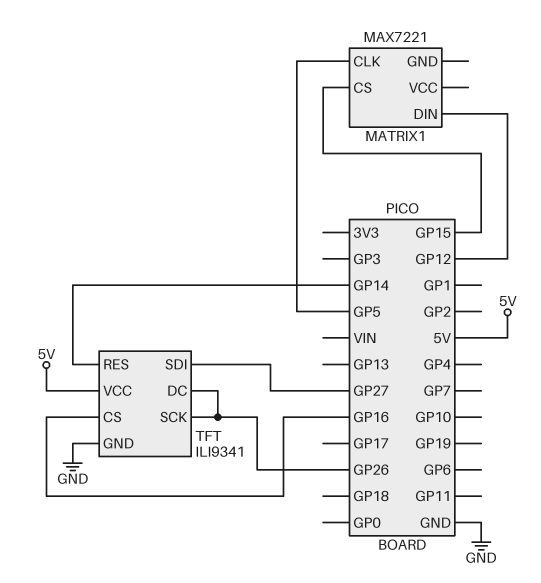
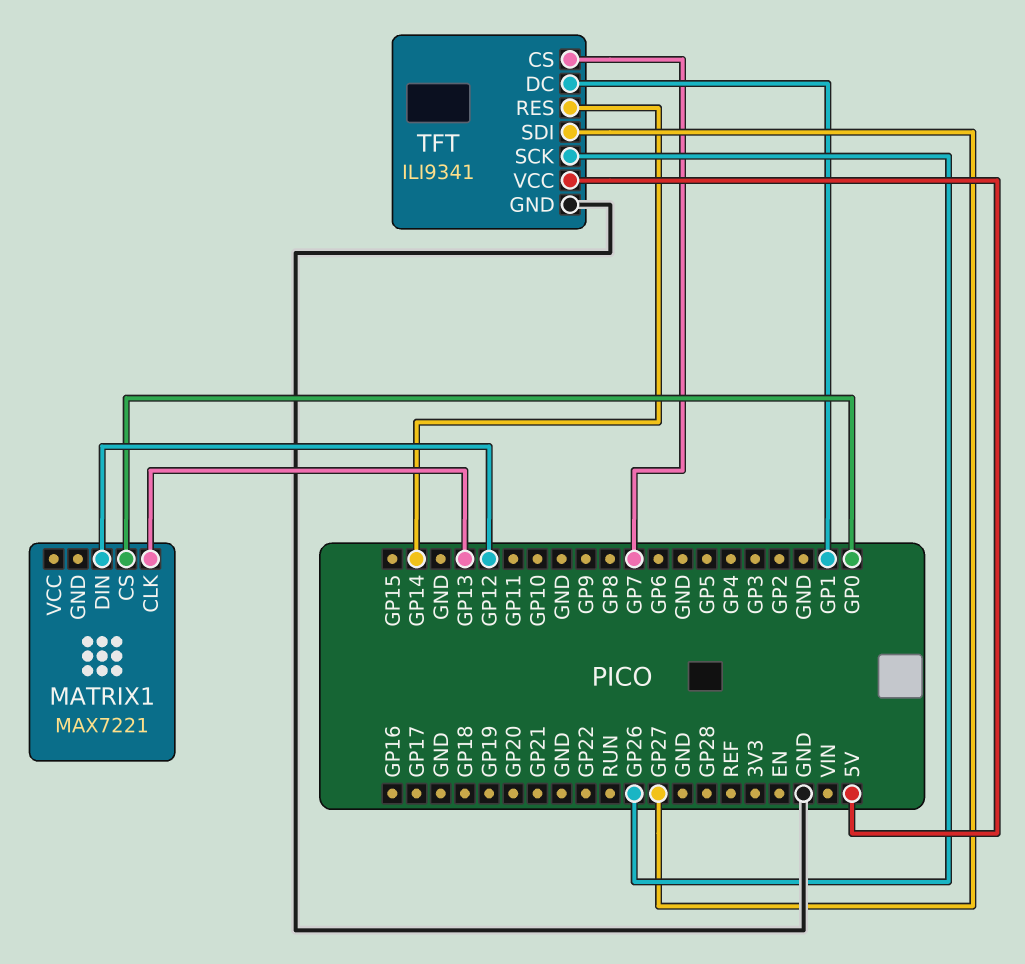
MATRIX1 pin CLK: GP5 -> GP13
MATRIX1 pin CS: GP15 -> GP0
TFT pin CS: GP16 -> GP7
TFT pin DC: GP26 -> GP1

